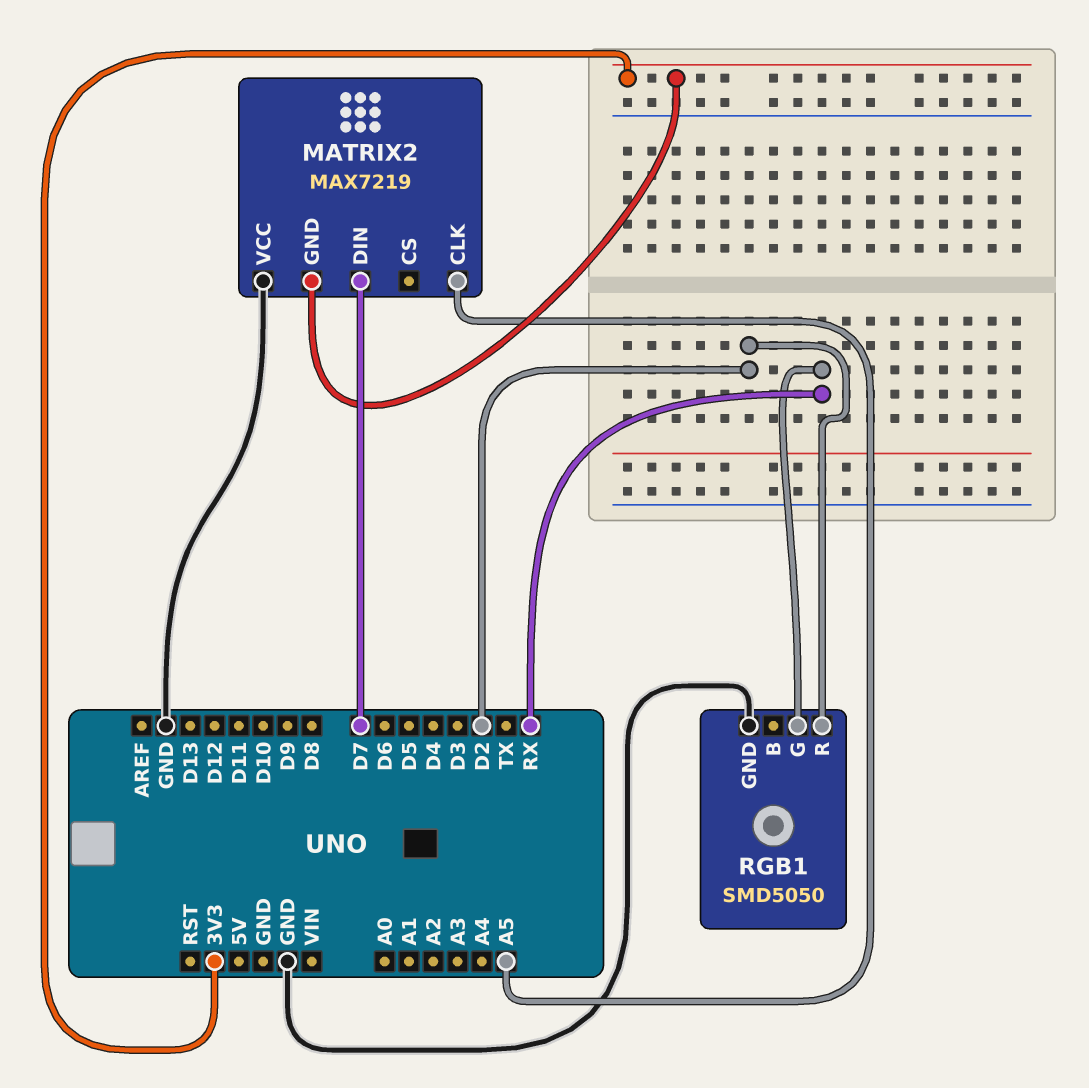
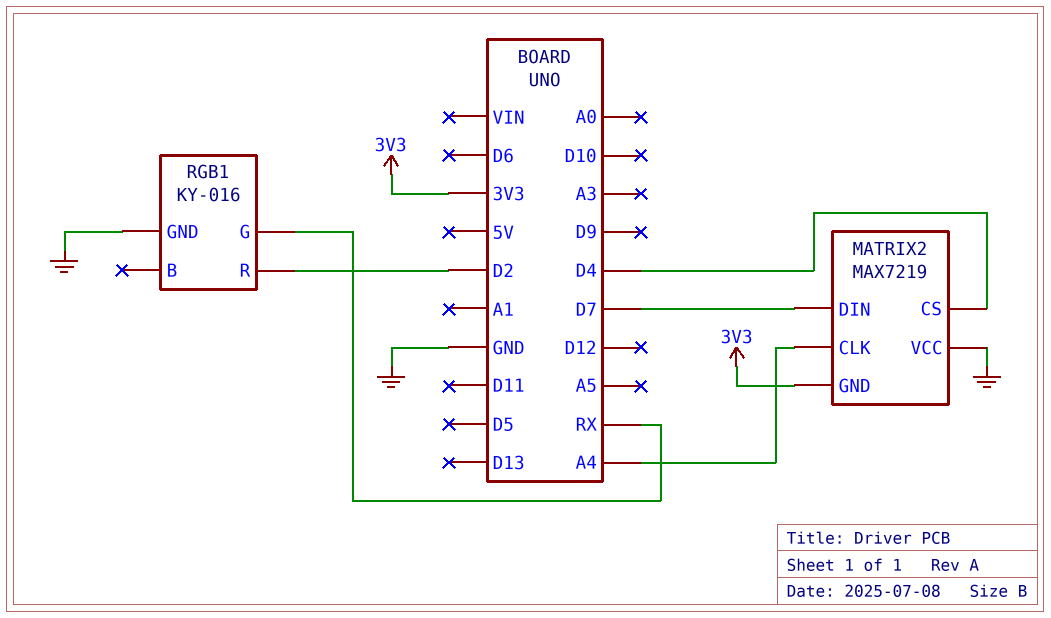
MATRIX2 pin CLK: A5 -> A4
MATRIX2 pin CS: none -> D4
RGB1: SMD5050 -> KY-016

